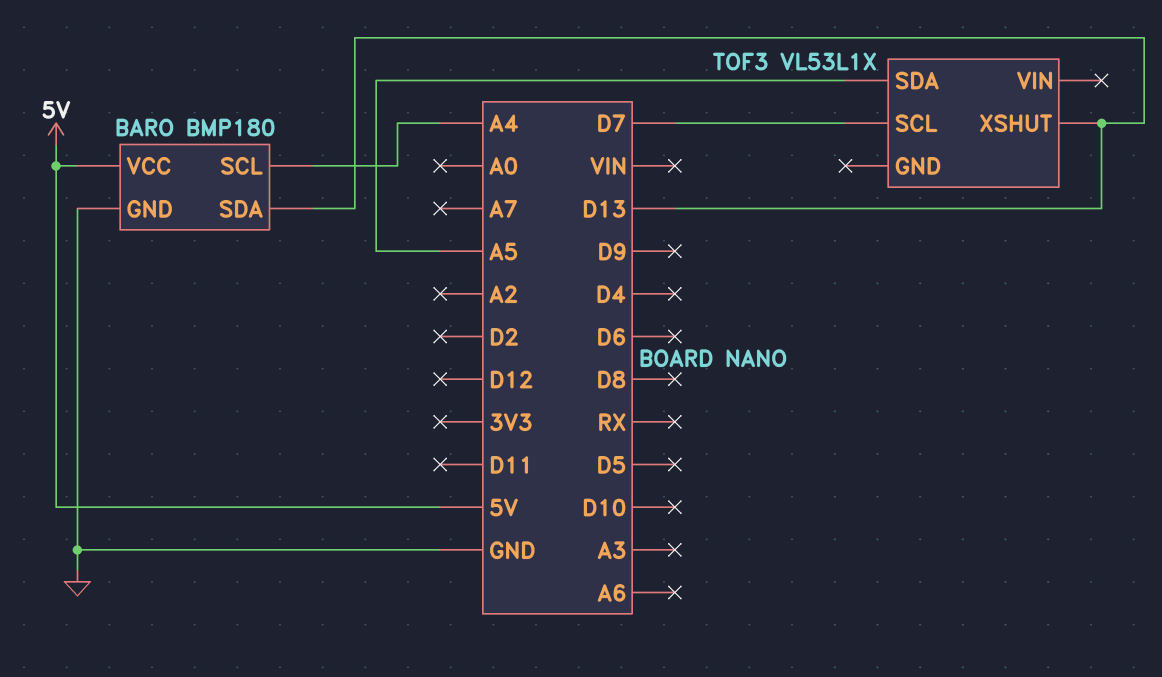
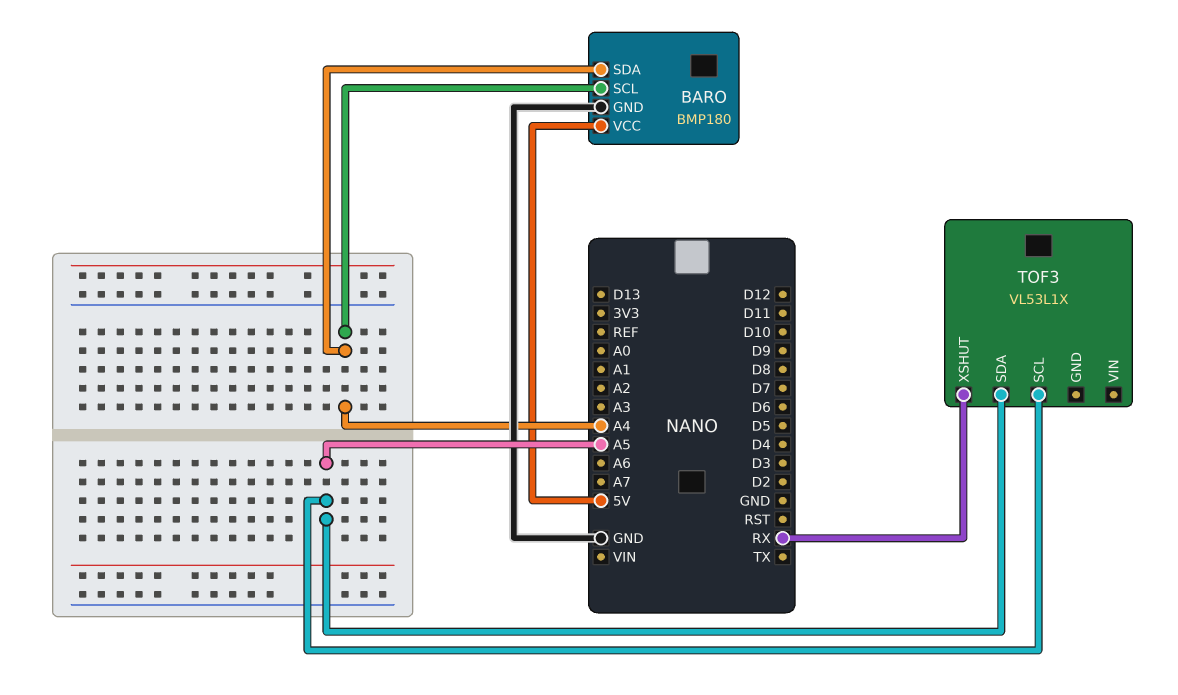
BARO pin SDA: D13 -> A4
TOF3 pin SCL: D7 -> A5
TOF3 pin XSHUT: D13 -> RX

